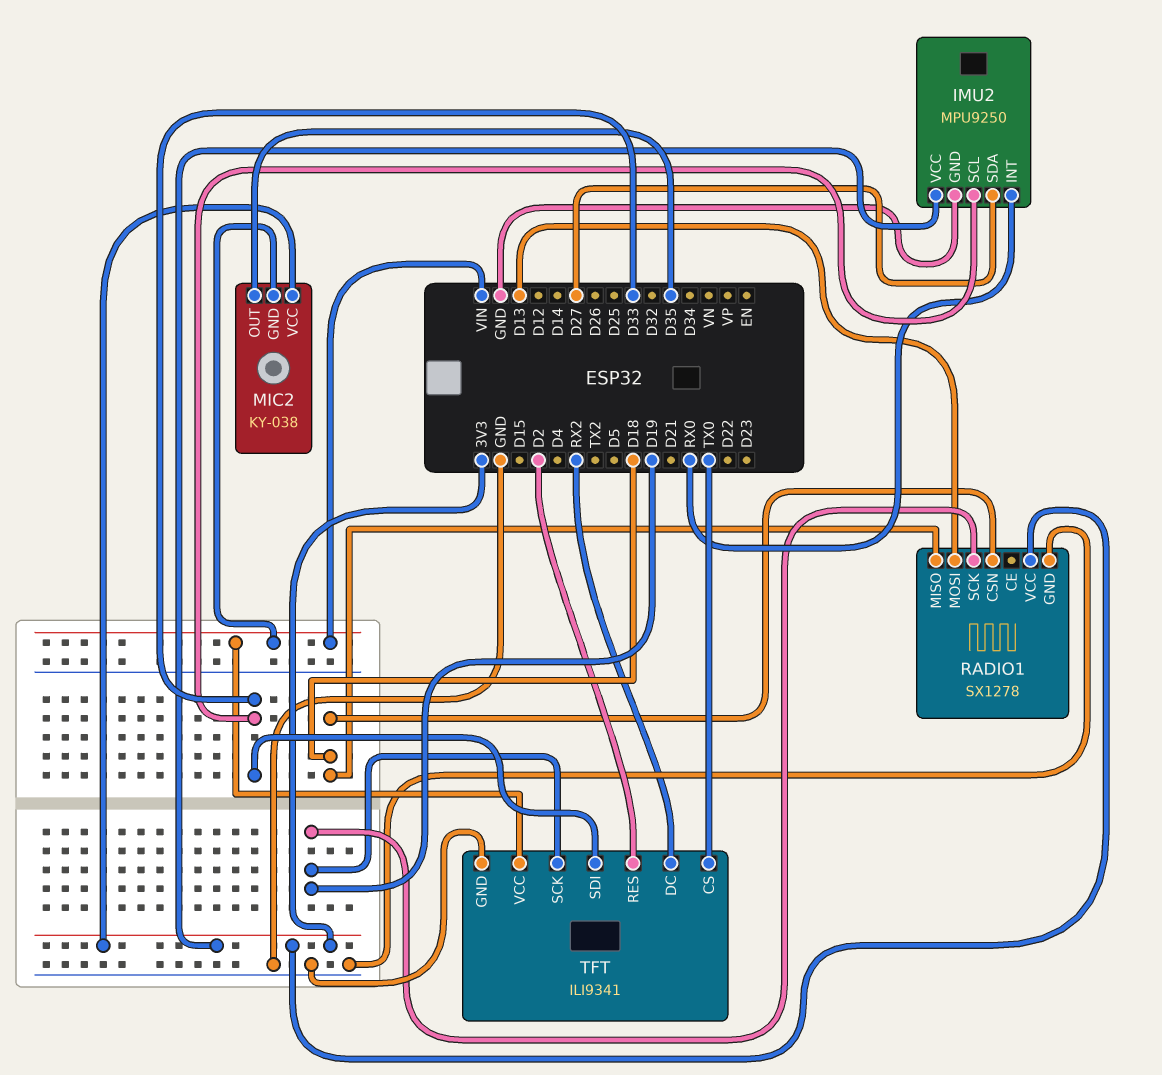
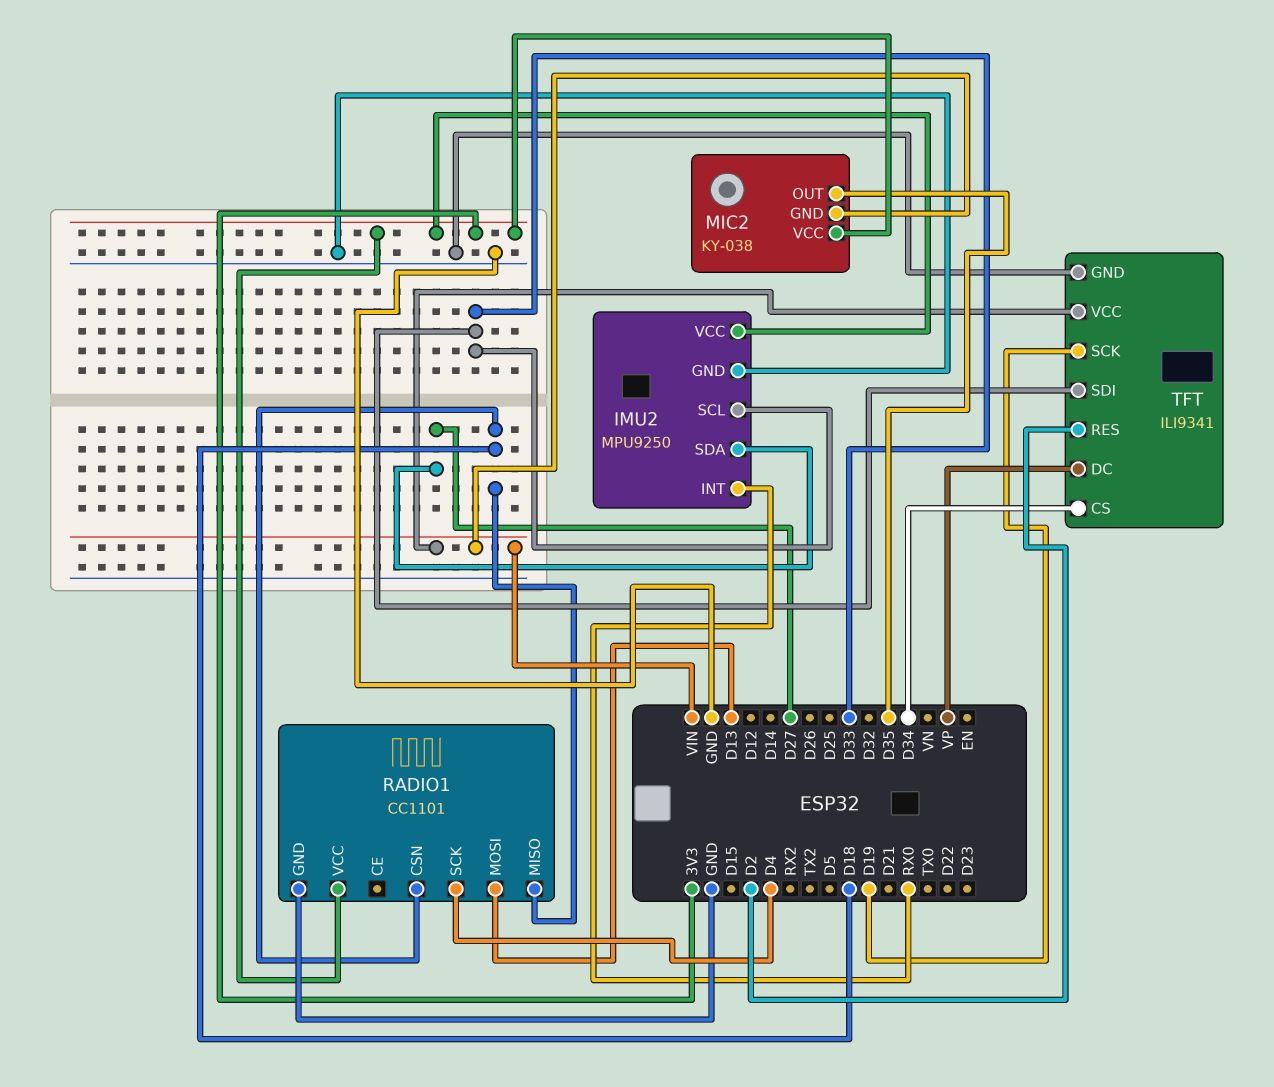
RADIO1: SX1278 -> CC1101
RADIO1 pin SCK: D19 -> D4
TFT pin CS: TX0 -> D34
TFT pin DC: RX2 -> VP

